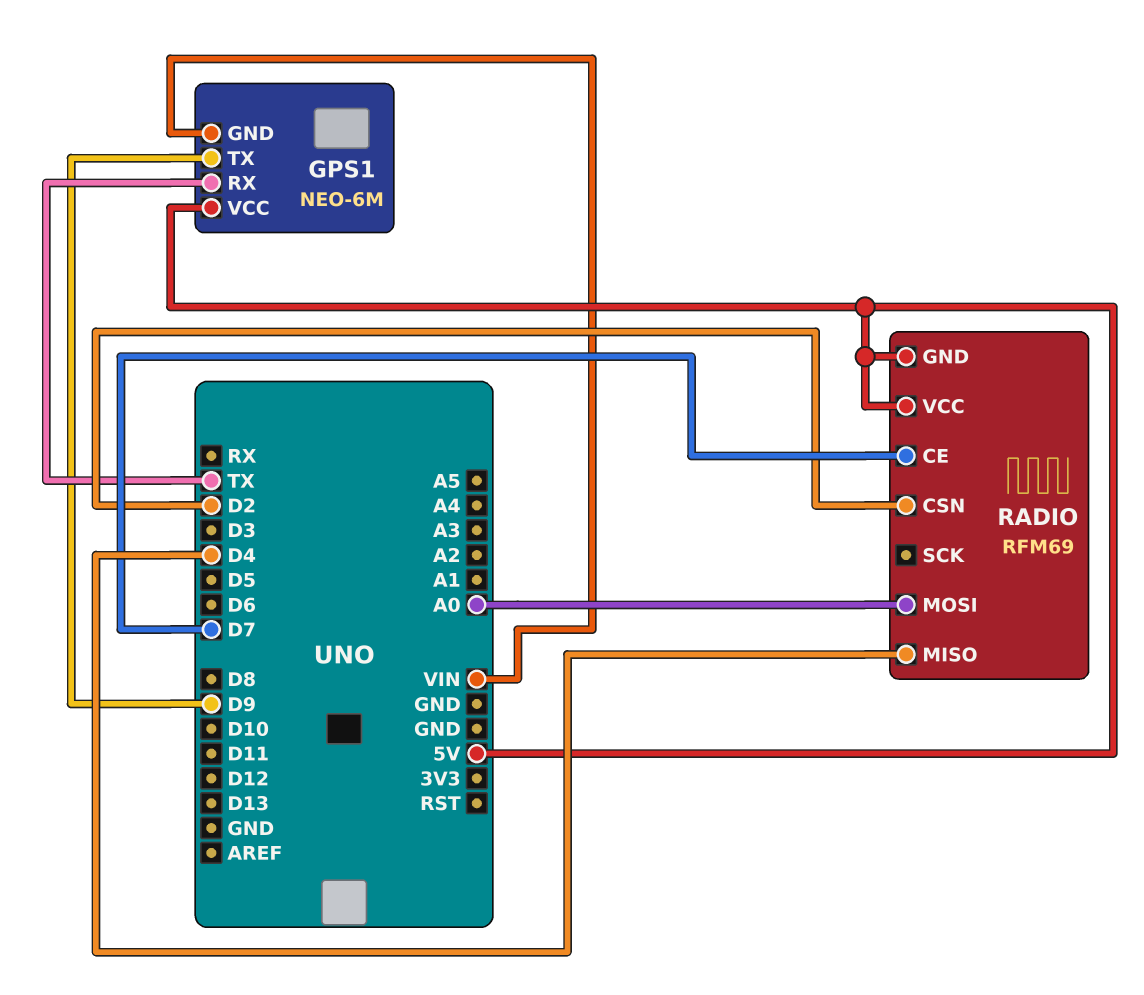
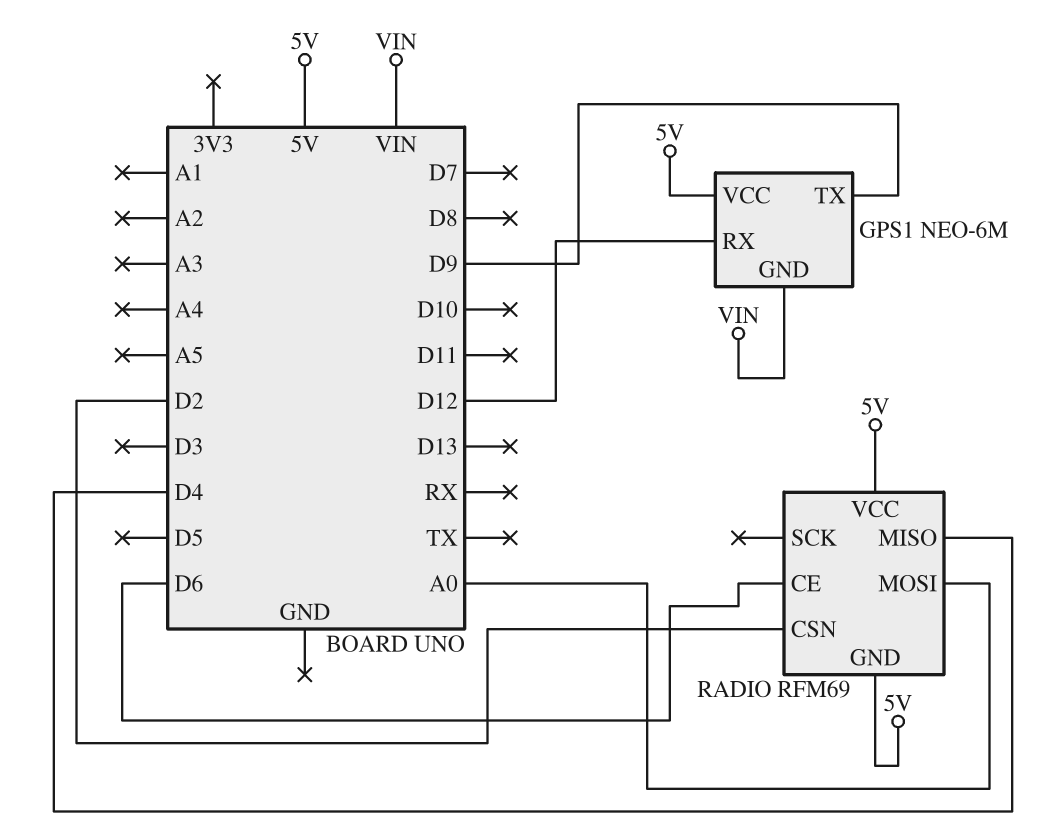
GPS1 pin RX: TX -> D12
RADIO pin CE: D7 -> D6

